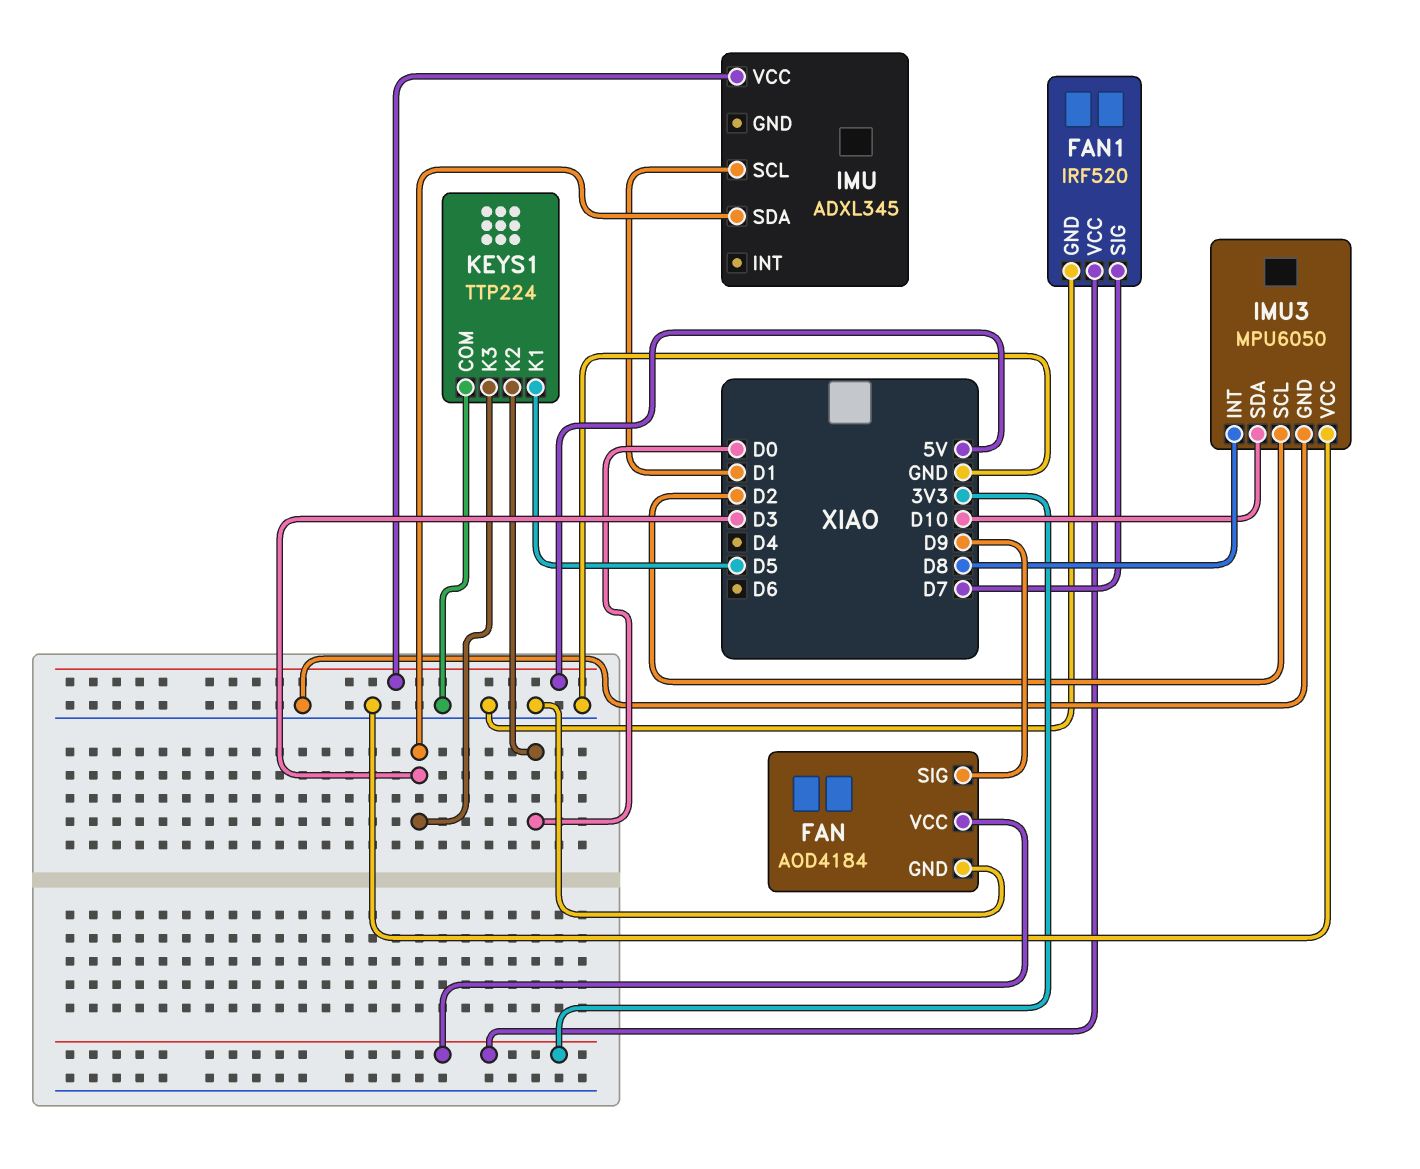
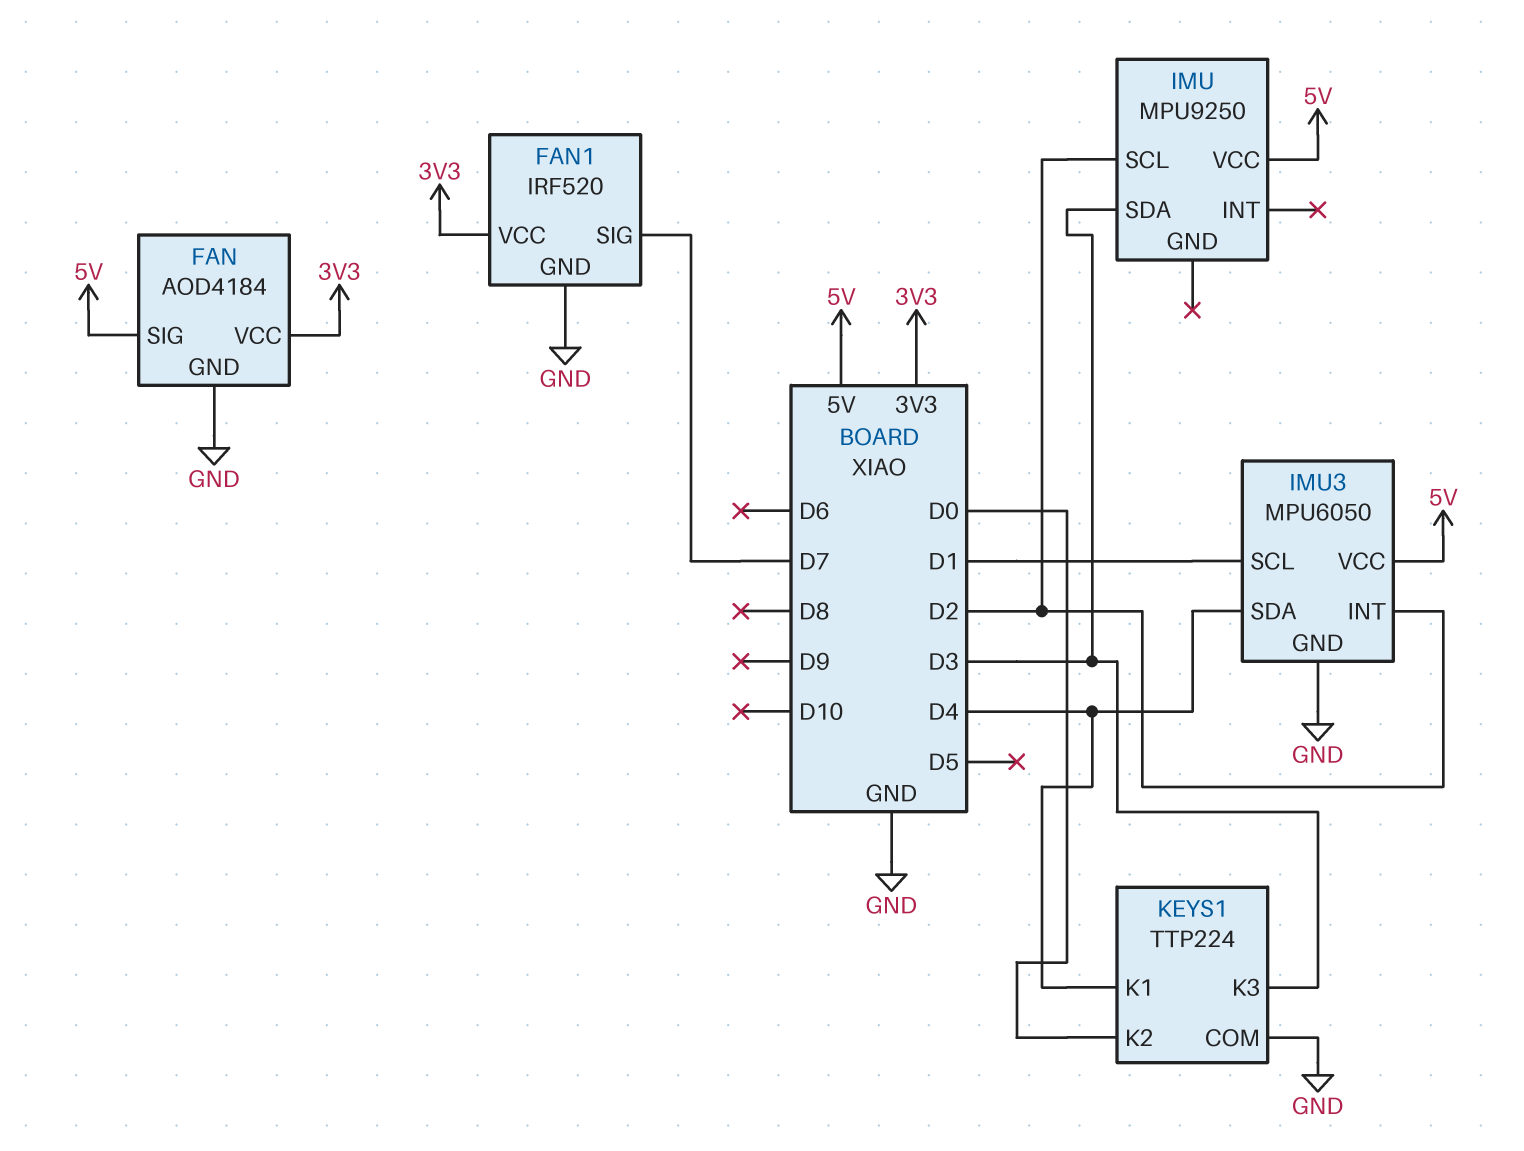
FAN pin SIG: D9 -> 5V
IMU: ADXL345 -> MPU9250
IMU pin SCL: D1 -> D2
IMU3 pin INT: D8 -> D2
IMU3 pin SCL: D2 -> D1
IMU3 pin SDA: D10 -> D4
IMU3 pin VCC: GND -> 5V
KEYS1 pin K1: D5 -> D4

